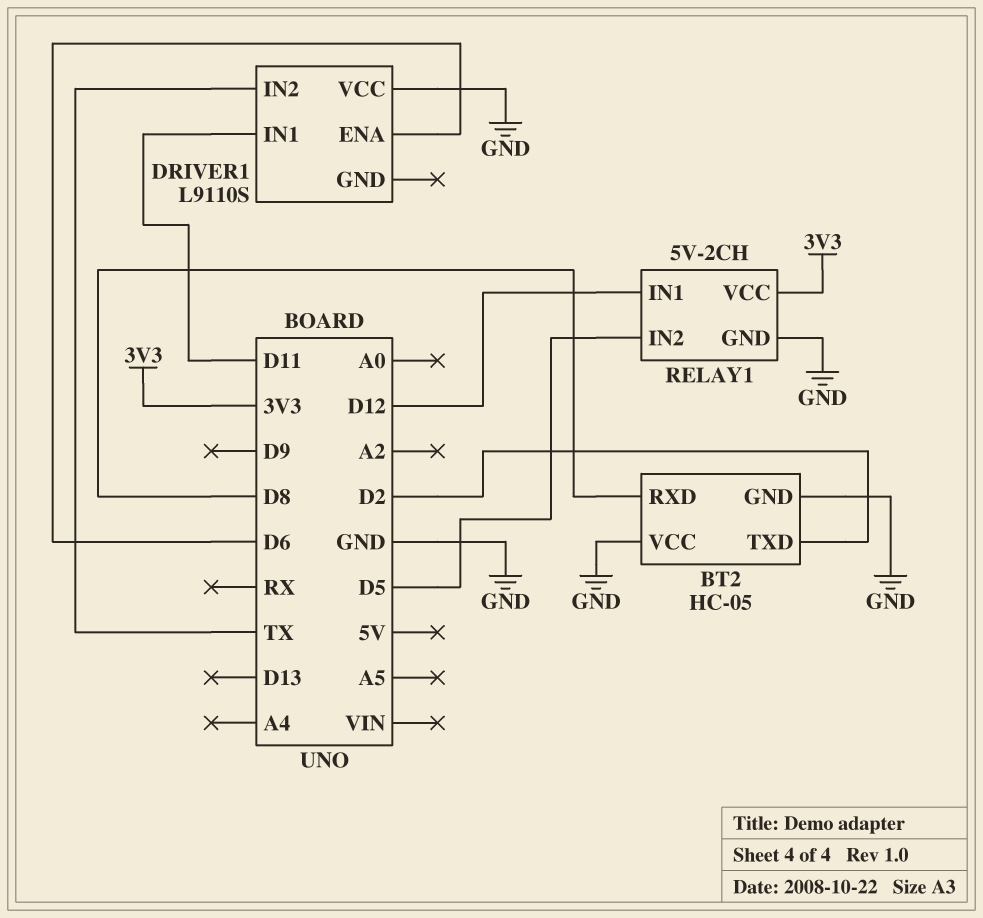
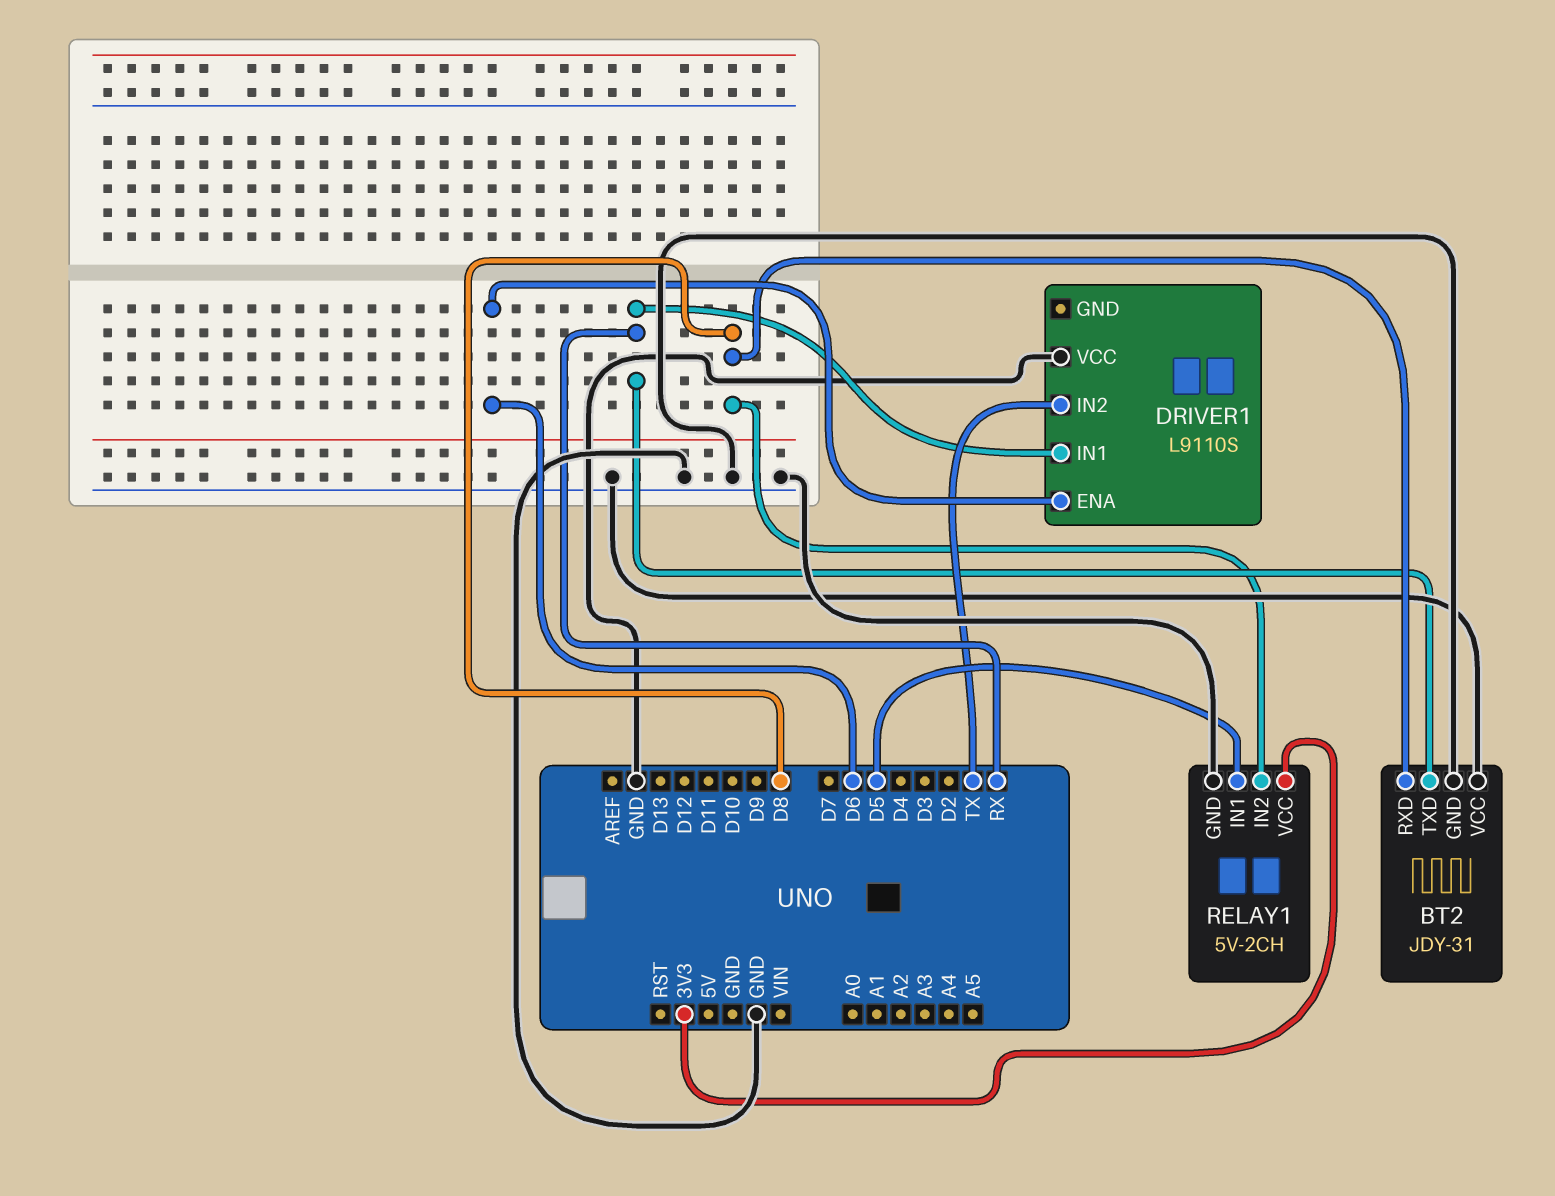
BT2: HC-05 -> JDY-31
BT2 pin TXD: D2 -> RX
DRIVER1 pin IN1: D11 -> RX
RELAY1 pin IN1: D12 -> D5
RELAY1 pin IN2: D5 -> D8

